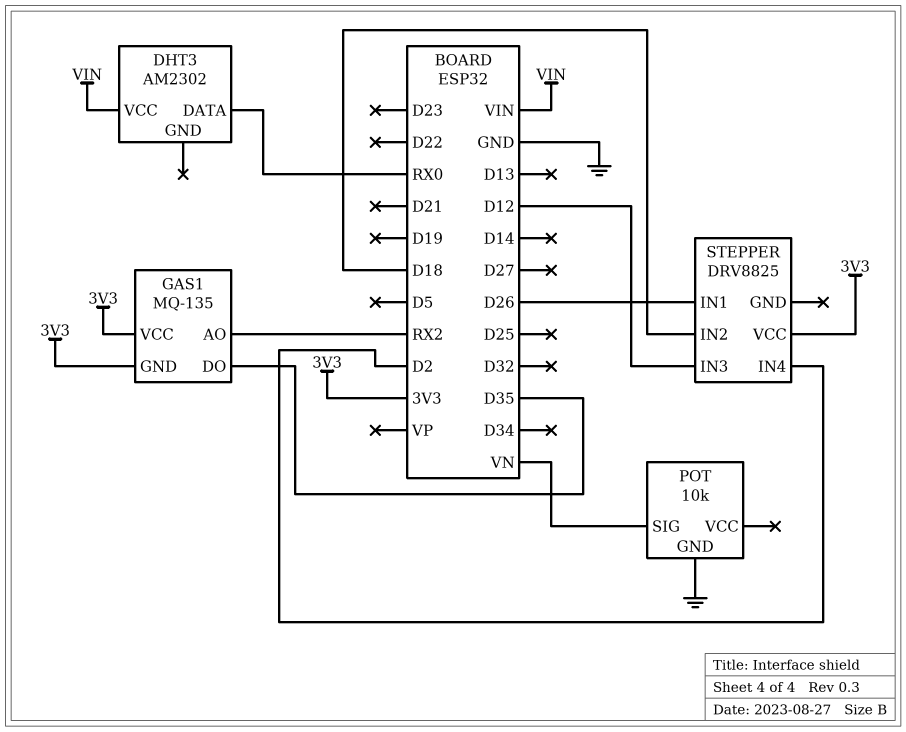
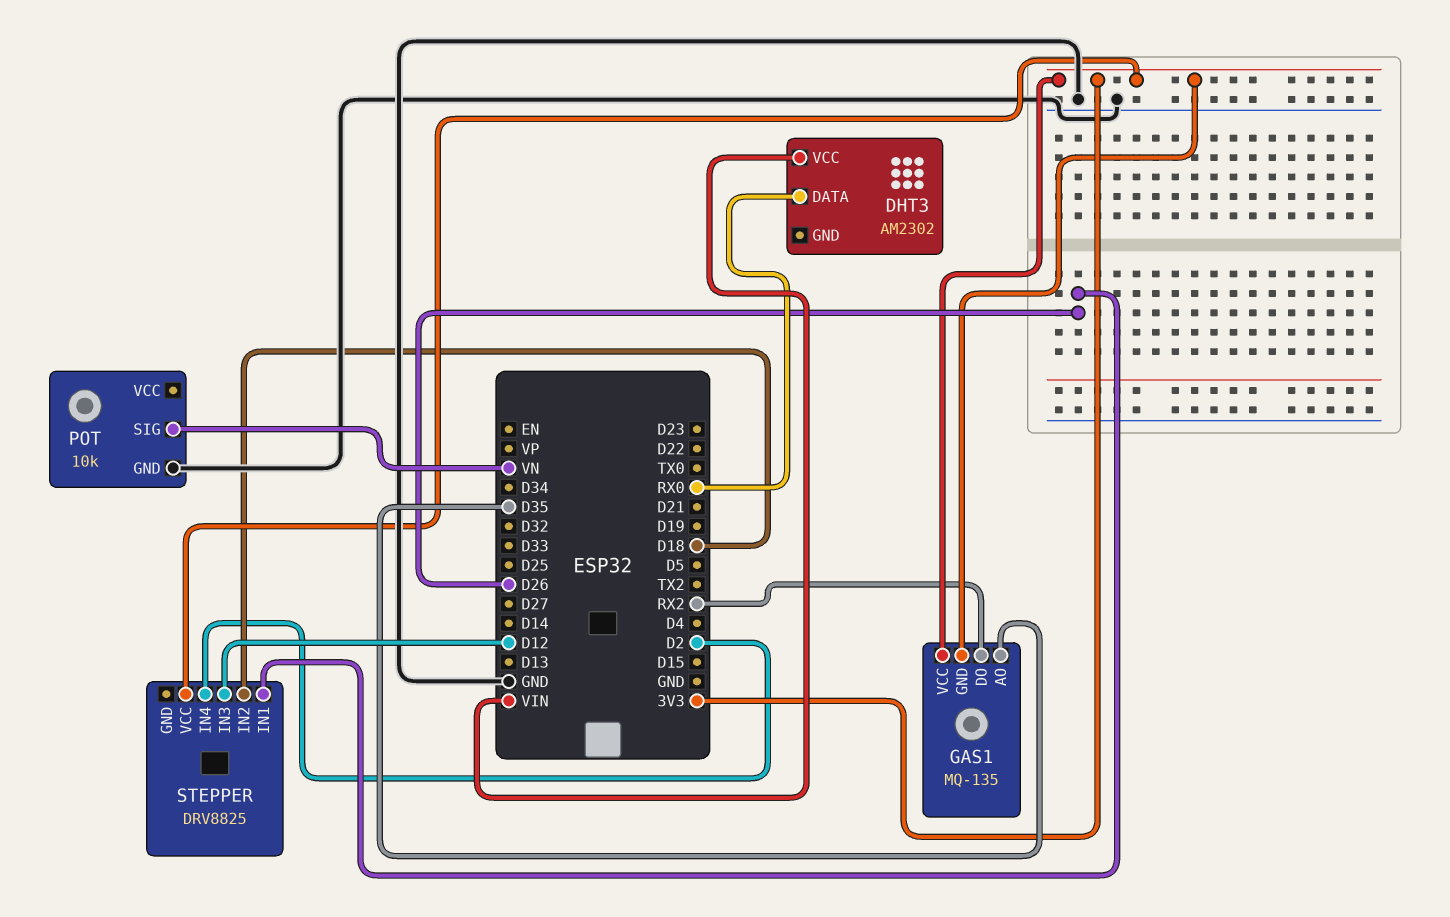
GAS1 pin AO: RX2 -> D35
GAS1 pin DO: D35 -> RX2

